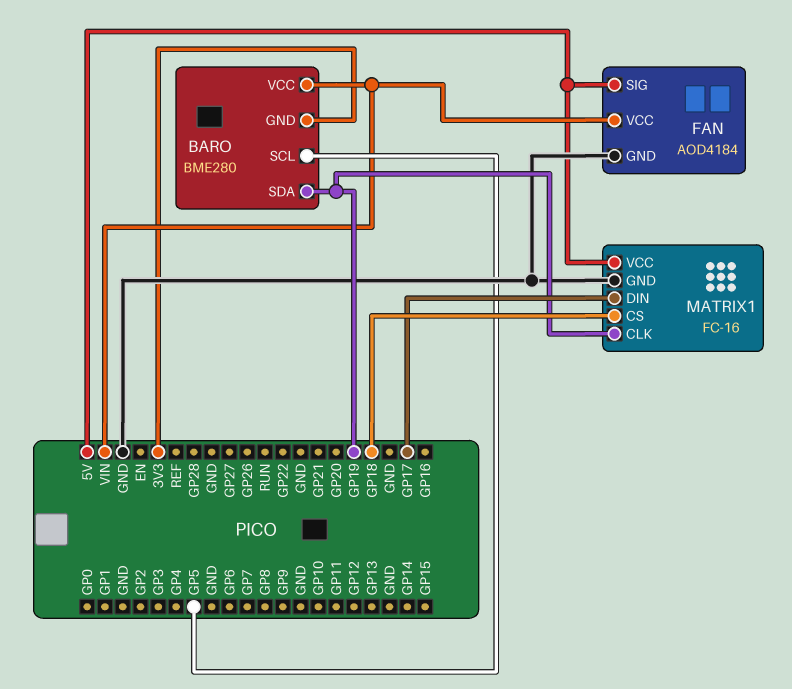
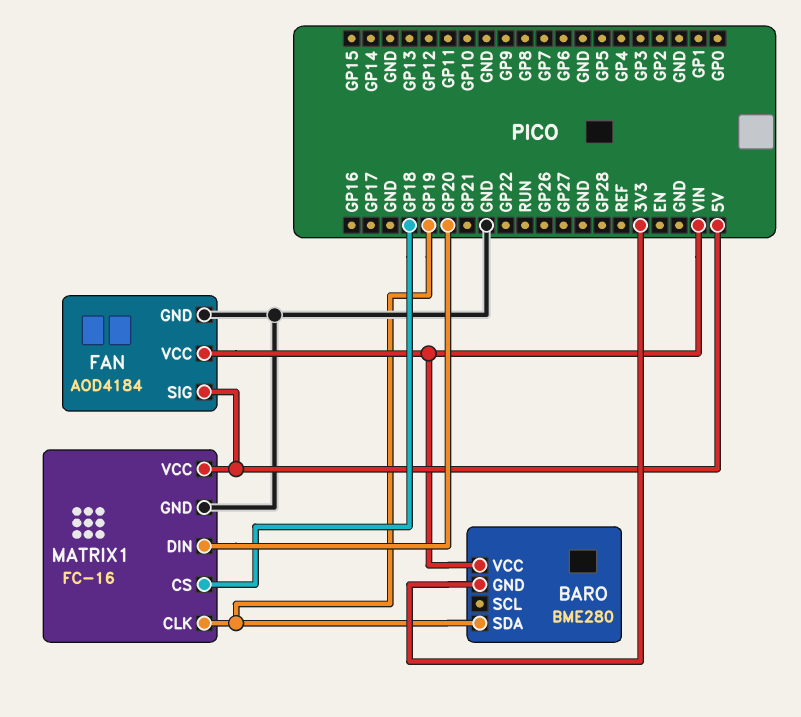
BARO pin SCL: GP5 -> none
MATRIX1 pin DIN: GP17 -> GP20

